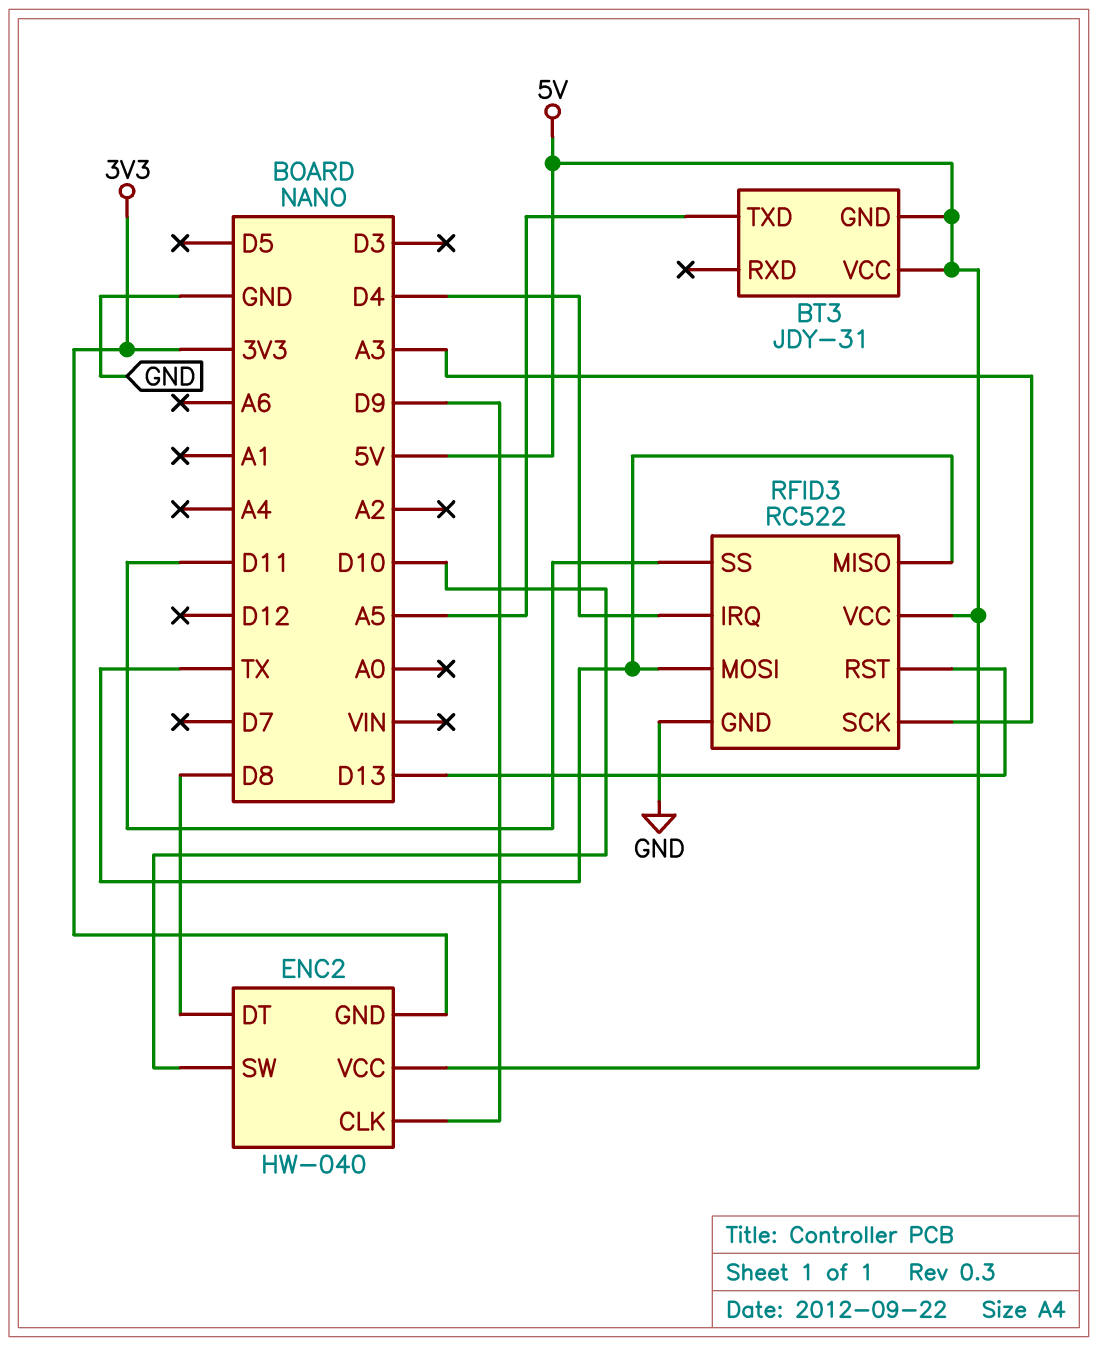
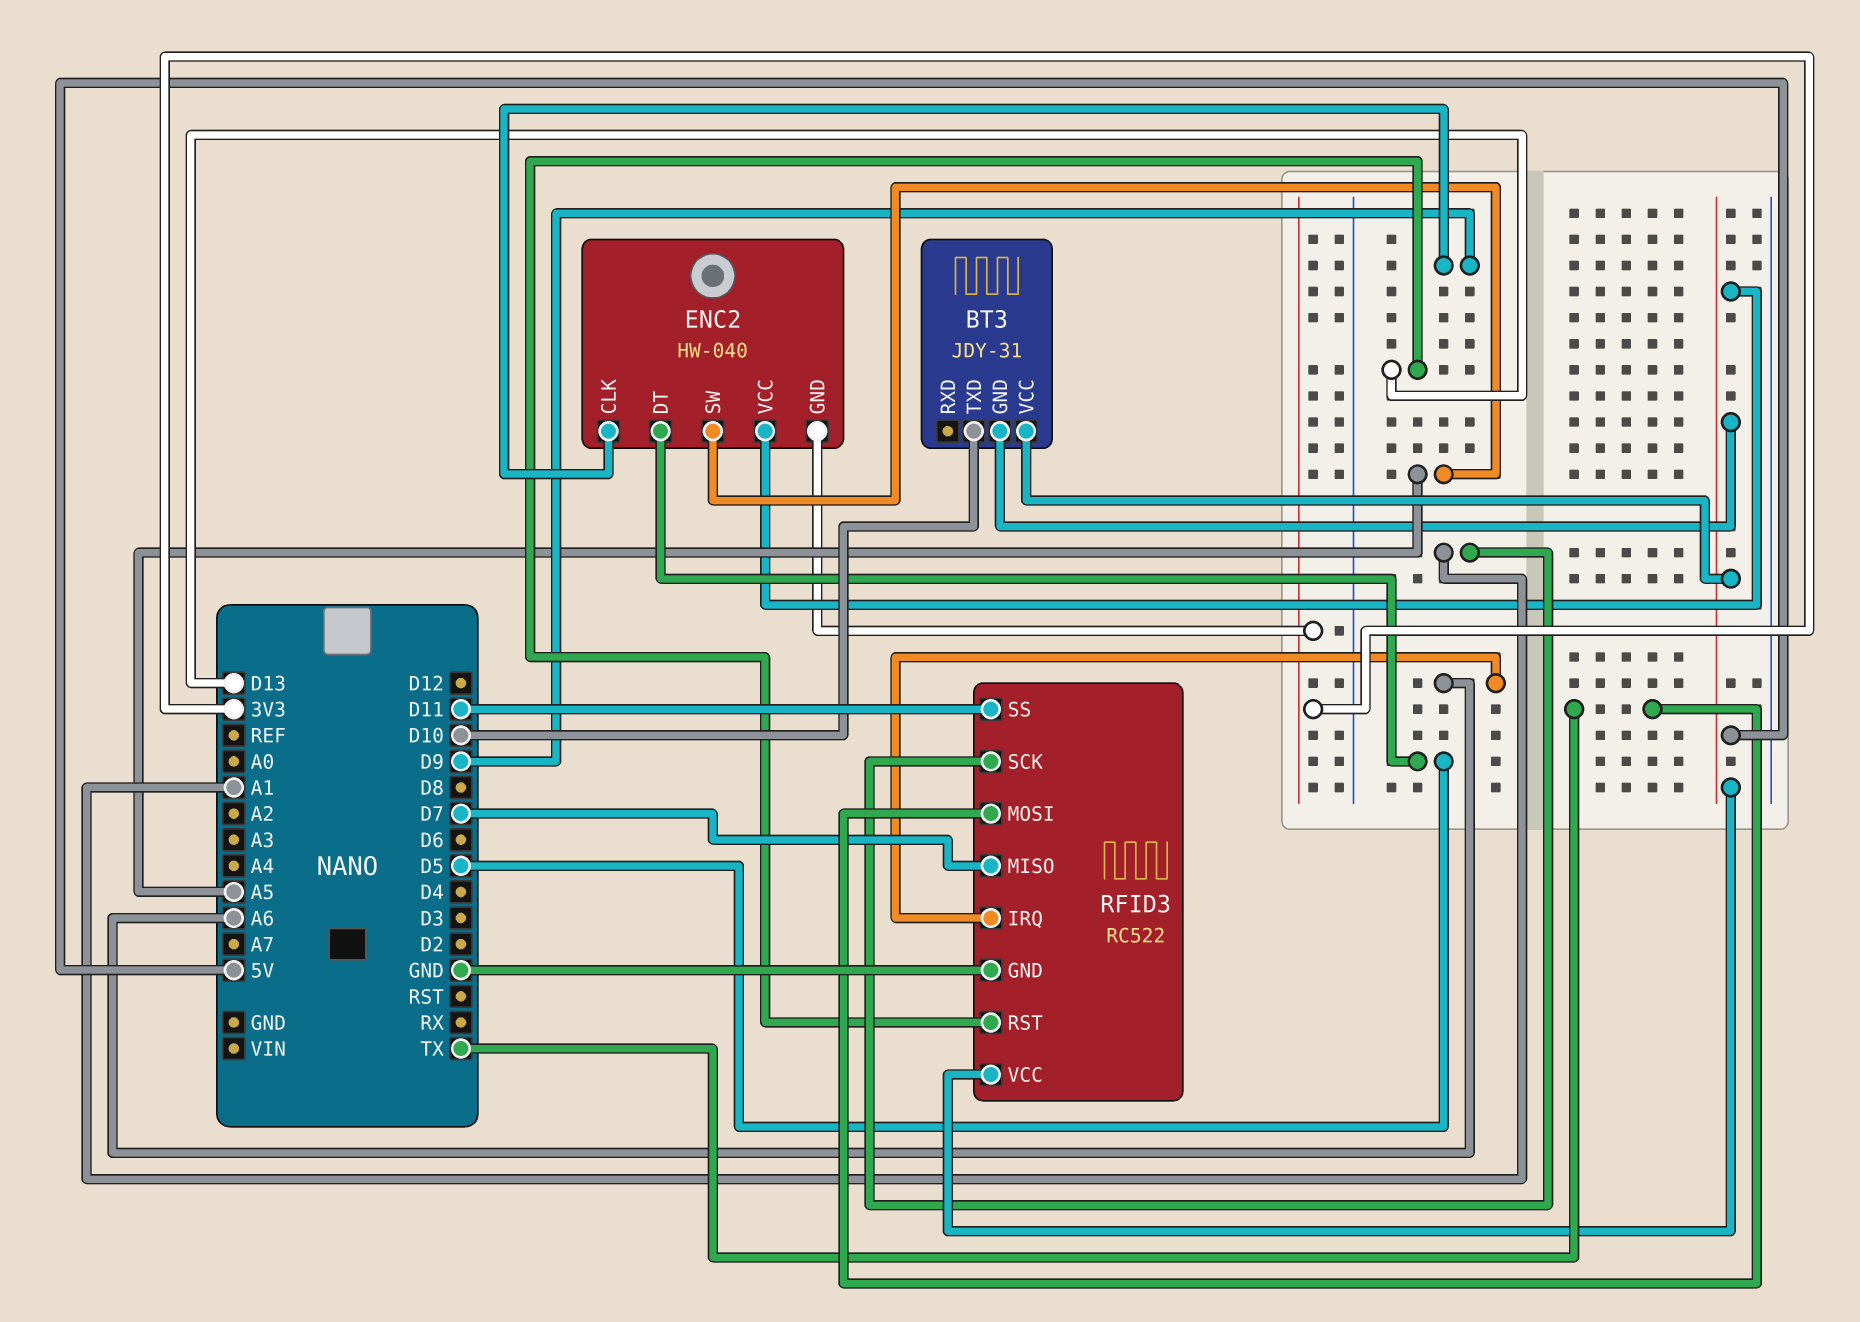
BT3 pin TXD: A5 -> D10
ENC2 pin DT: D8 -> D5
ENC2 pin SW: D10 -> A5
RFID3 pin IRQ: D4 -> A6
RFID3 pin MISO: TX -> D7
RFID3 pin SCK: A3 -> A1

